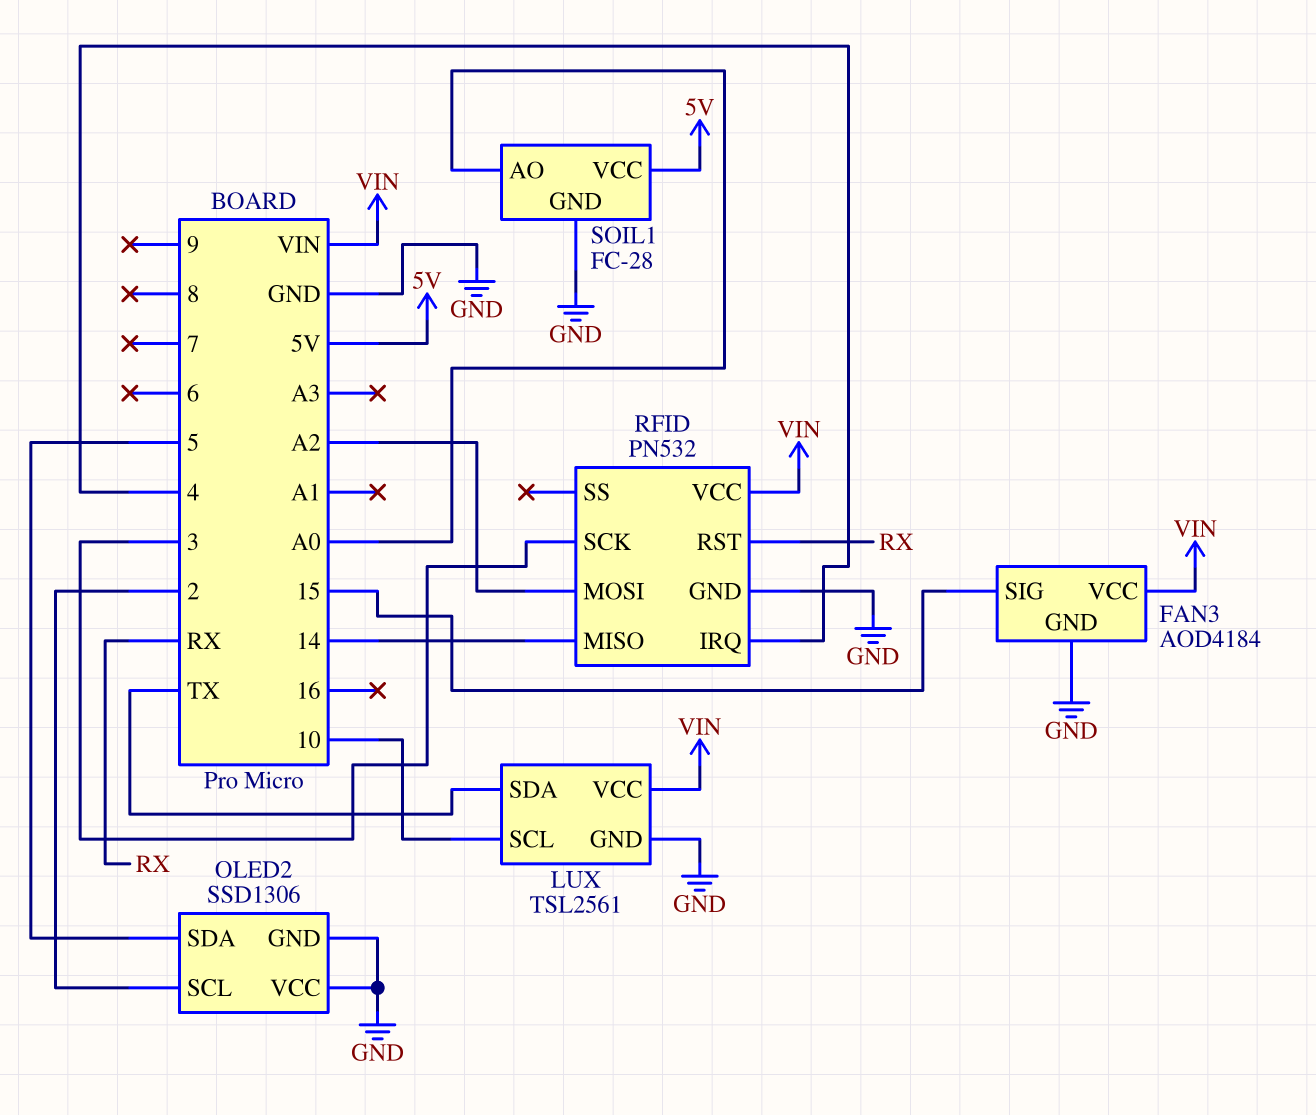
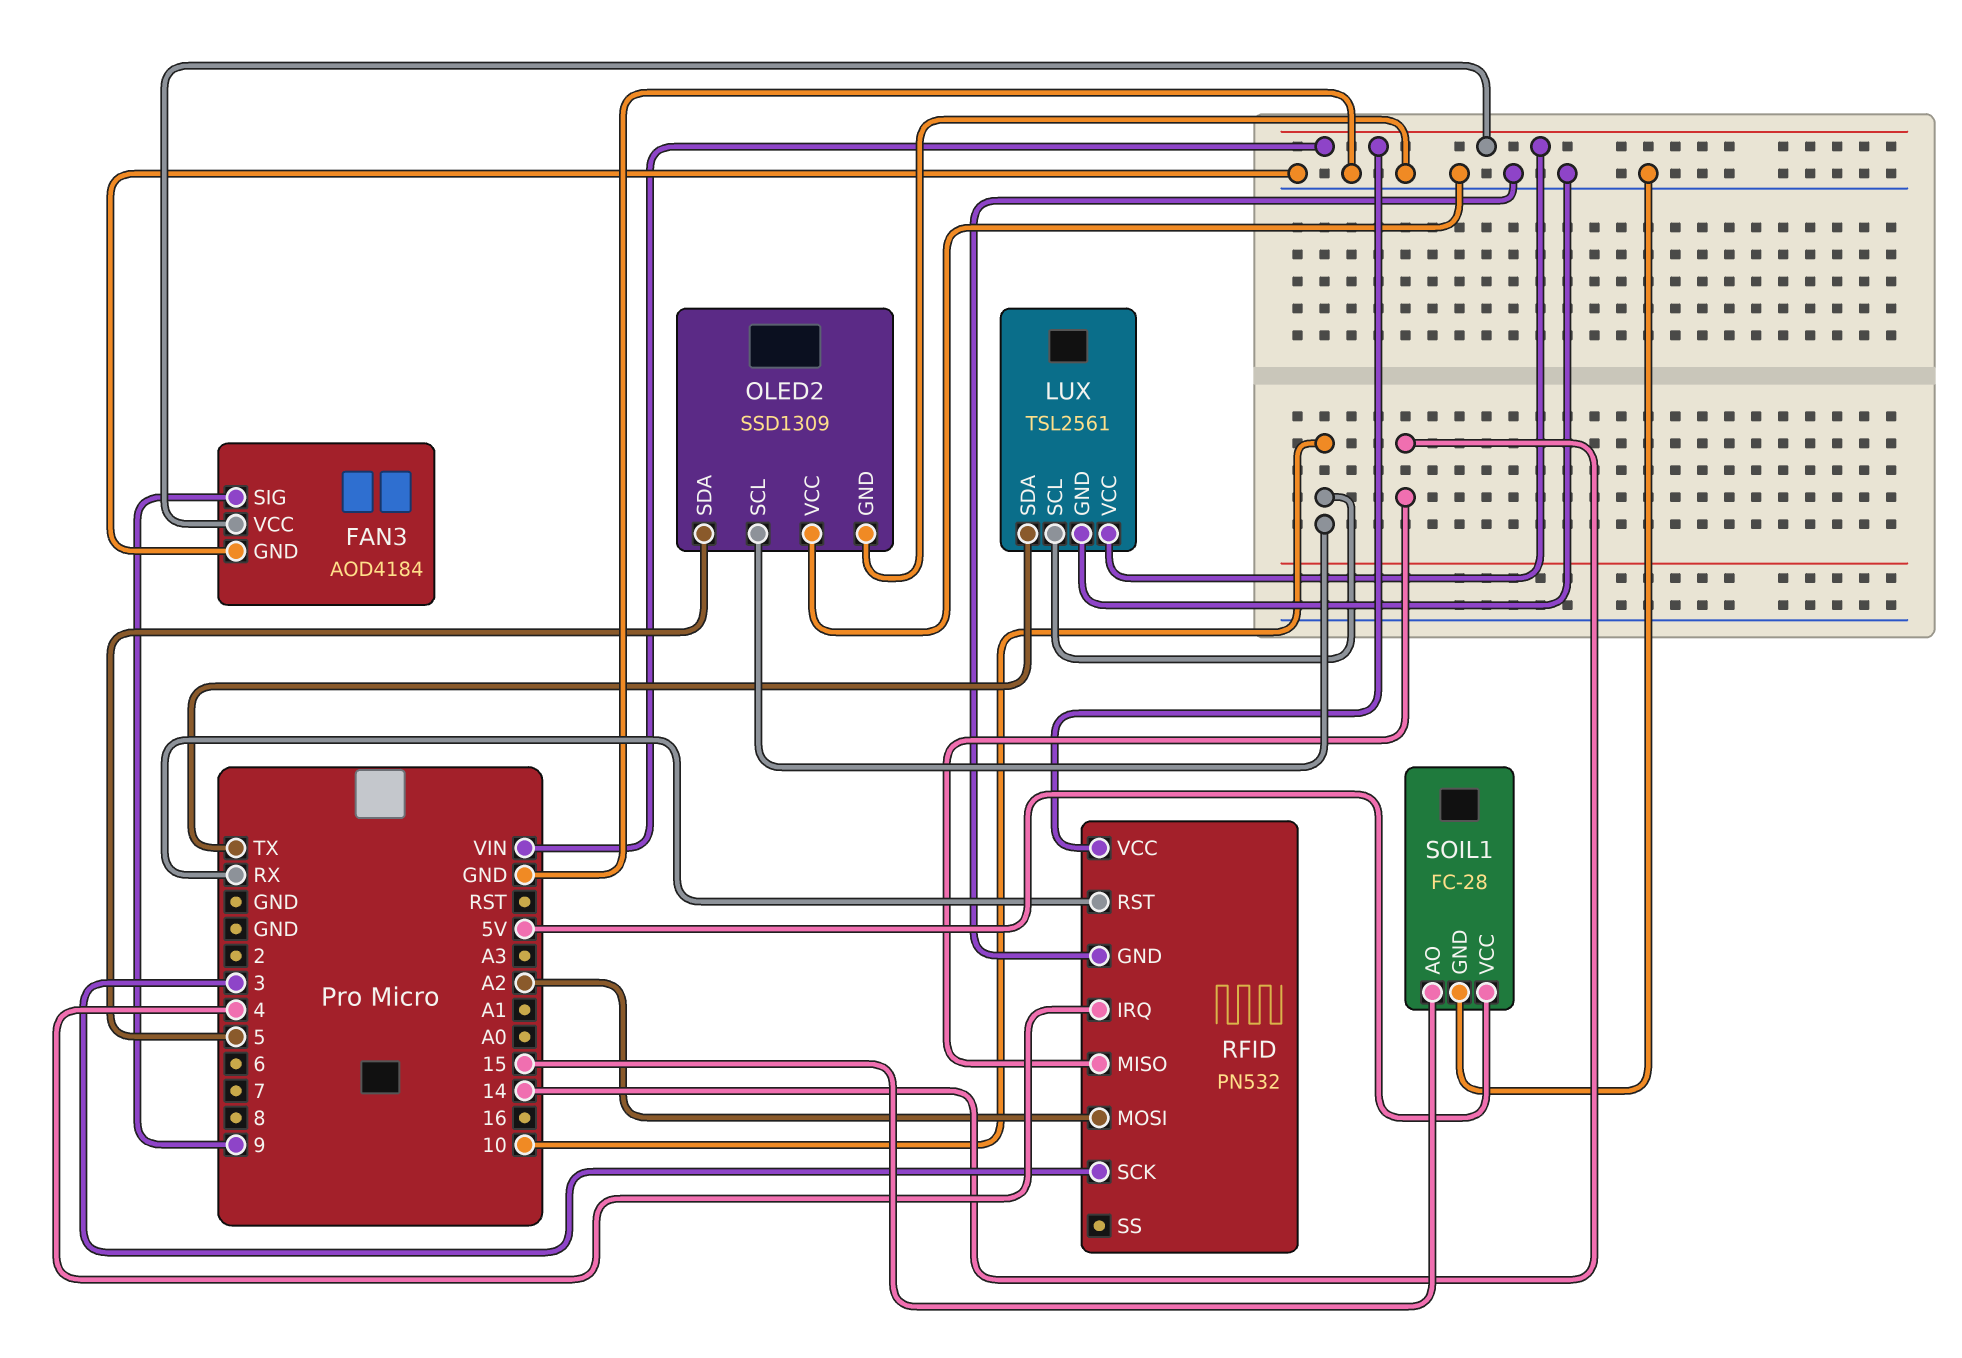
FAN3 pin SIG: 15 -> 9
OLED2: SSD1306 -> SSD1309
OLED2 pin SCL: 2 -> 10
SOIL1 pin AO: A0 -> 15

